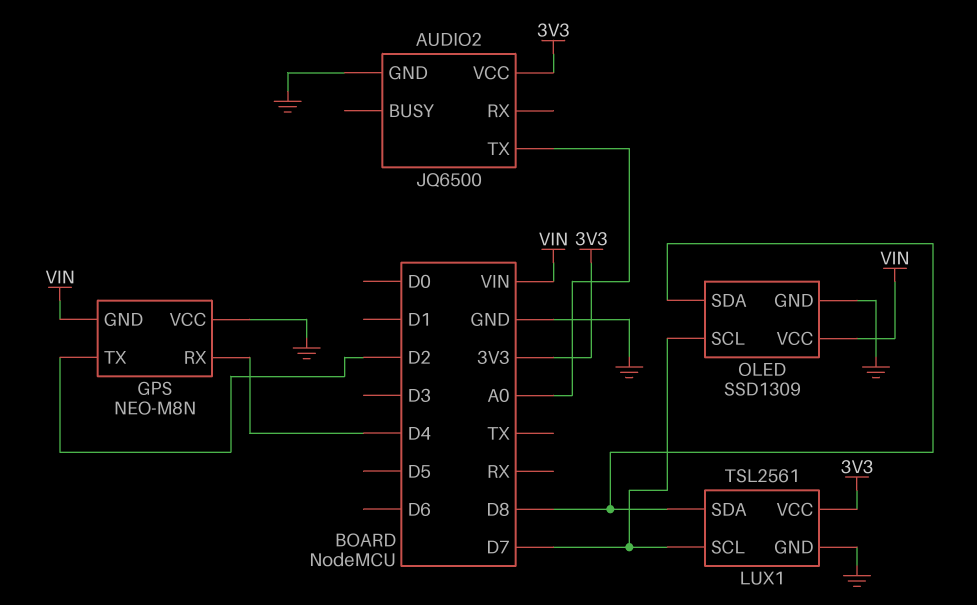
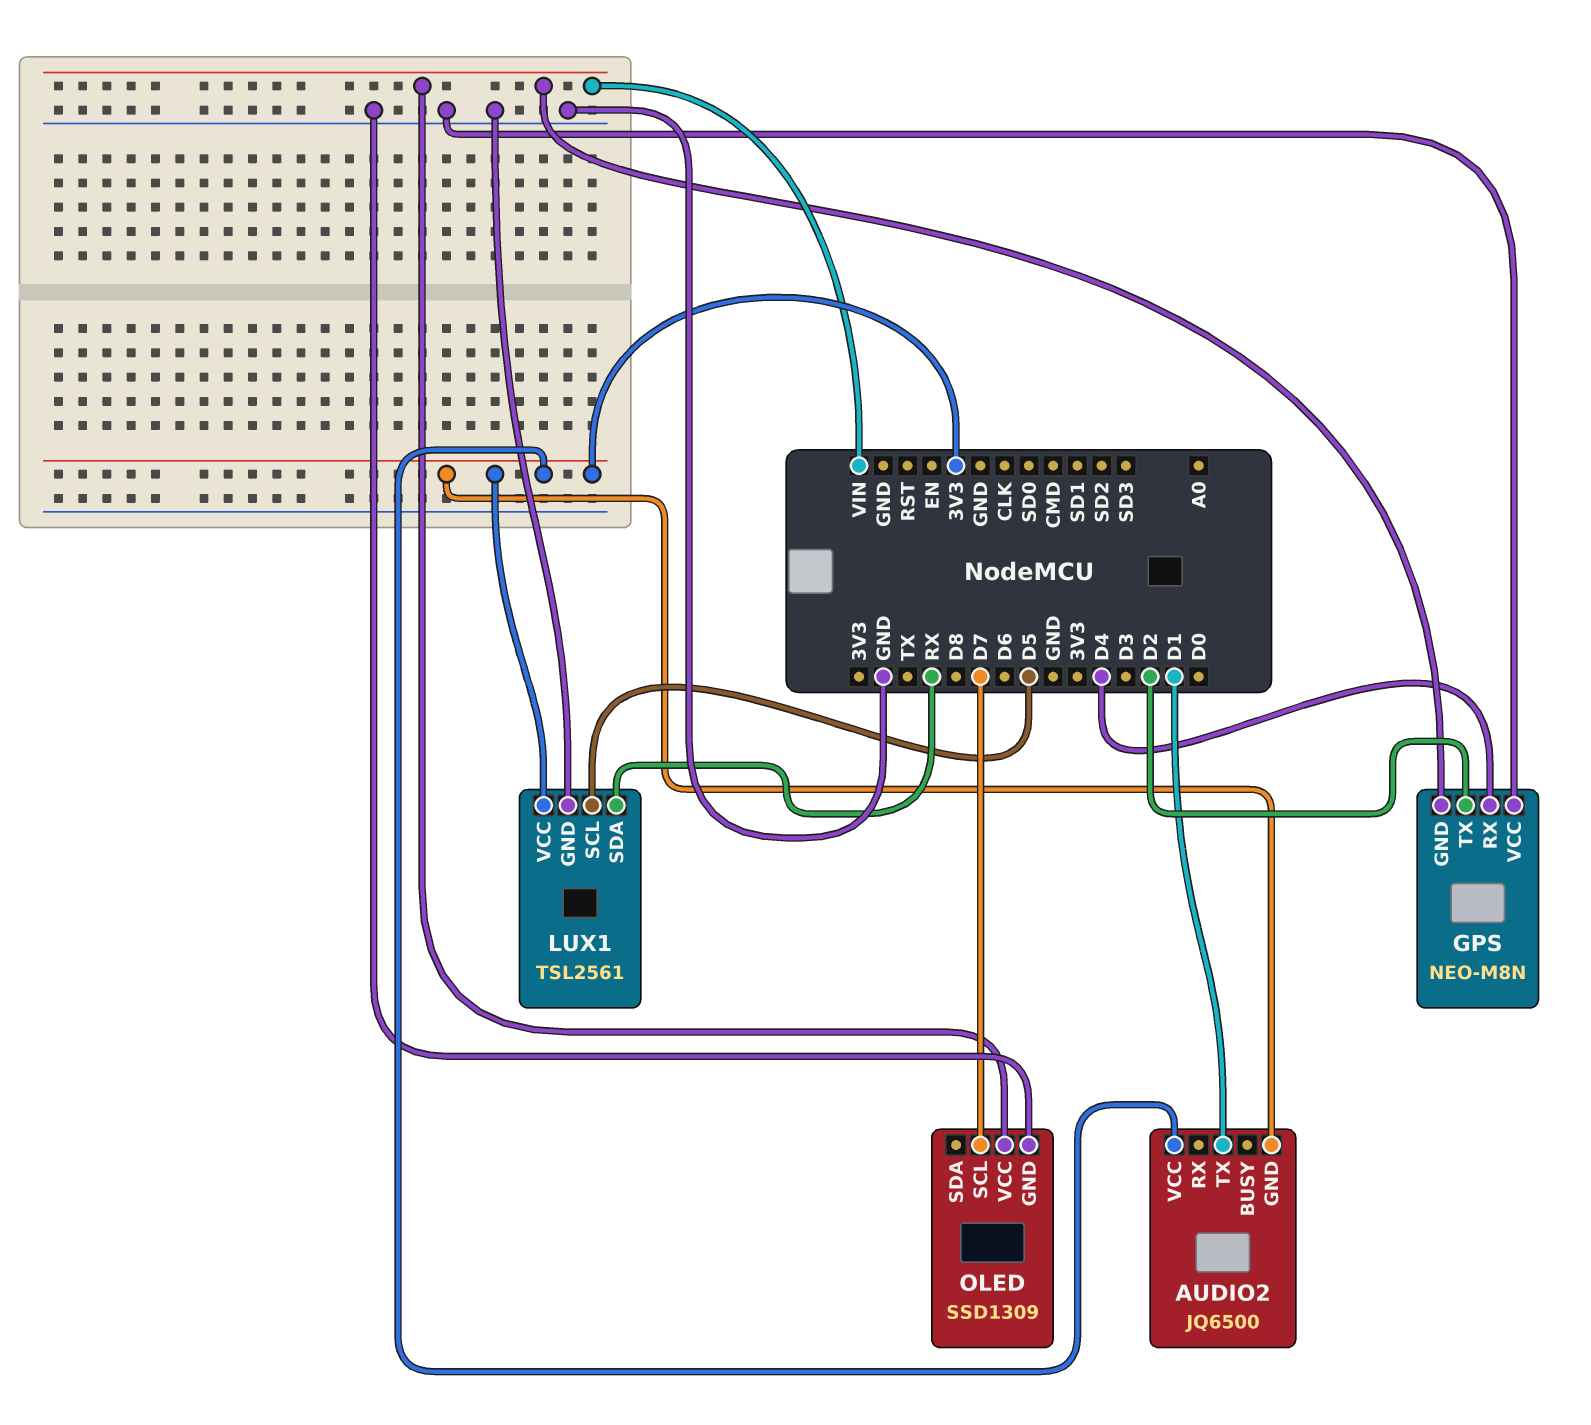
AUDIO2 pin GND: GND -> 3V3
AUDIO2 pin TX: A0 -> D1
LUX1 pin SCL: D7 -> D5
LUX1 pin SDA: D8 -> RX
OLED pin SDA: D8 -> none

